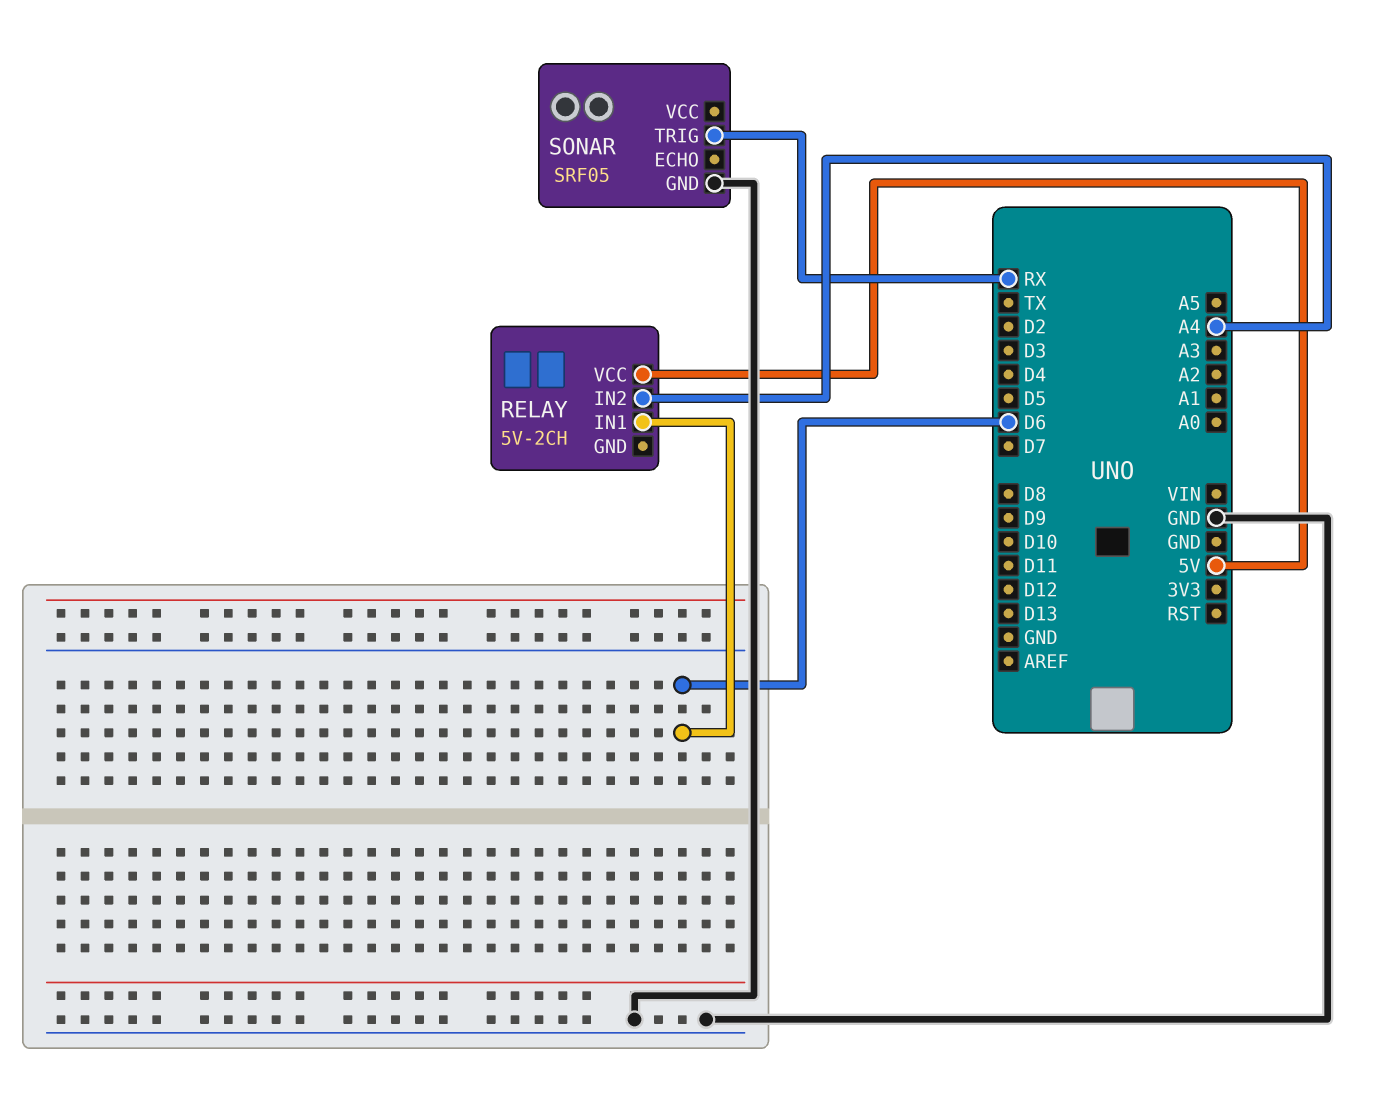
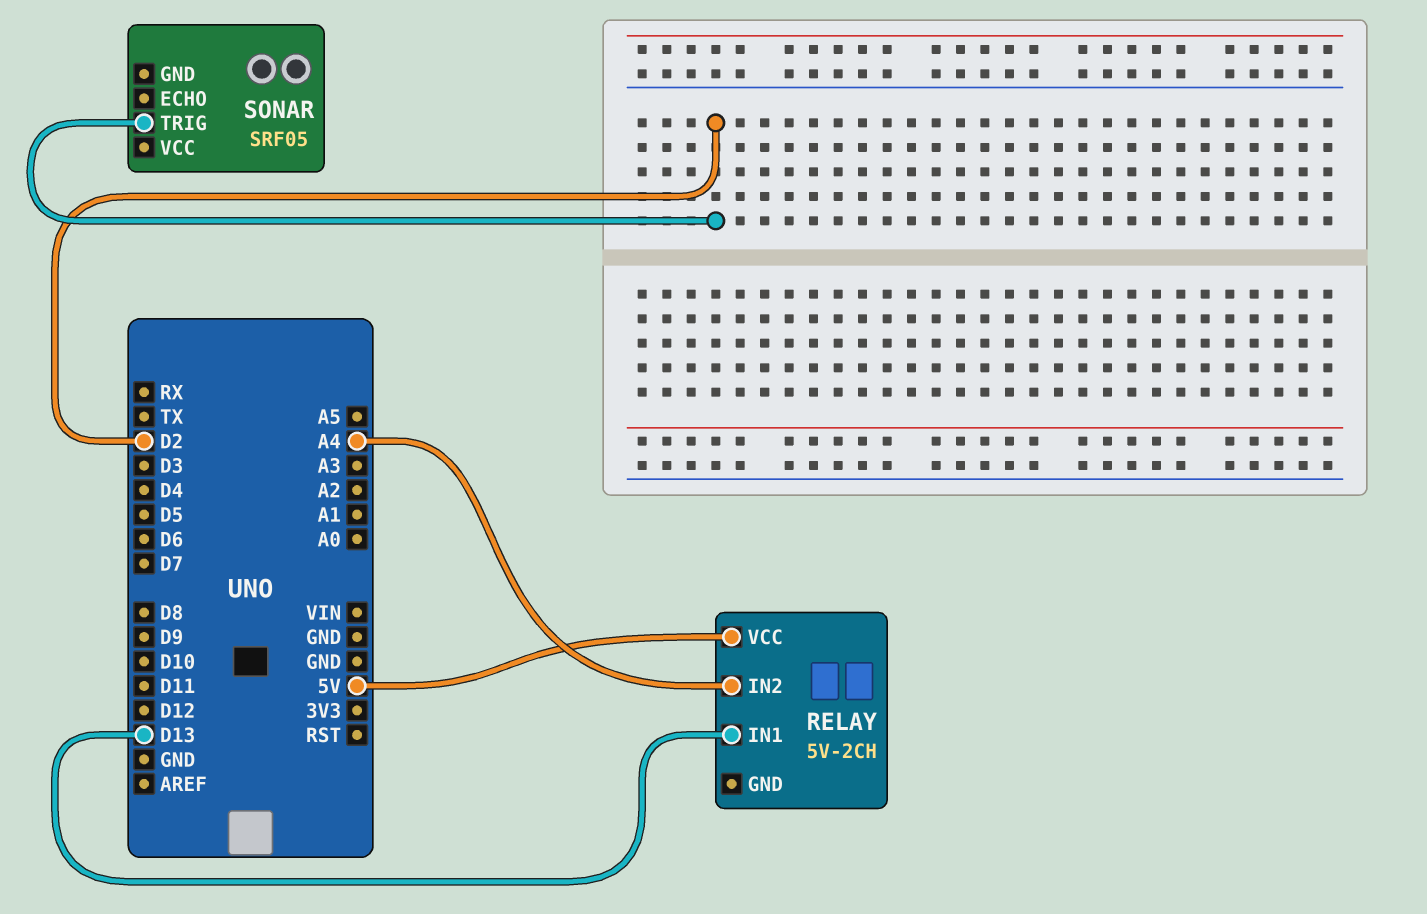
RELAY pin IN1: D6 -> D13
SONAR pin GND: GND -> none
SONAR pin TRIG: RX -> D2

